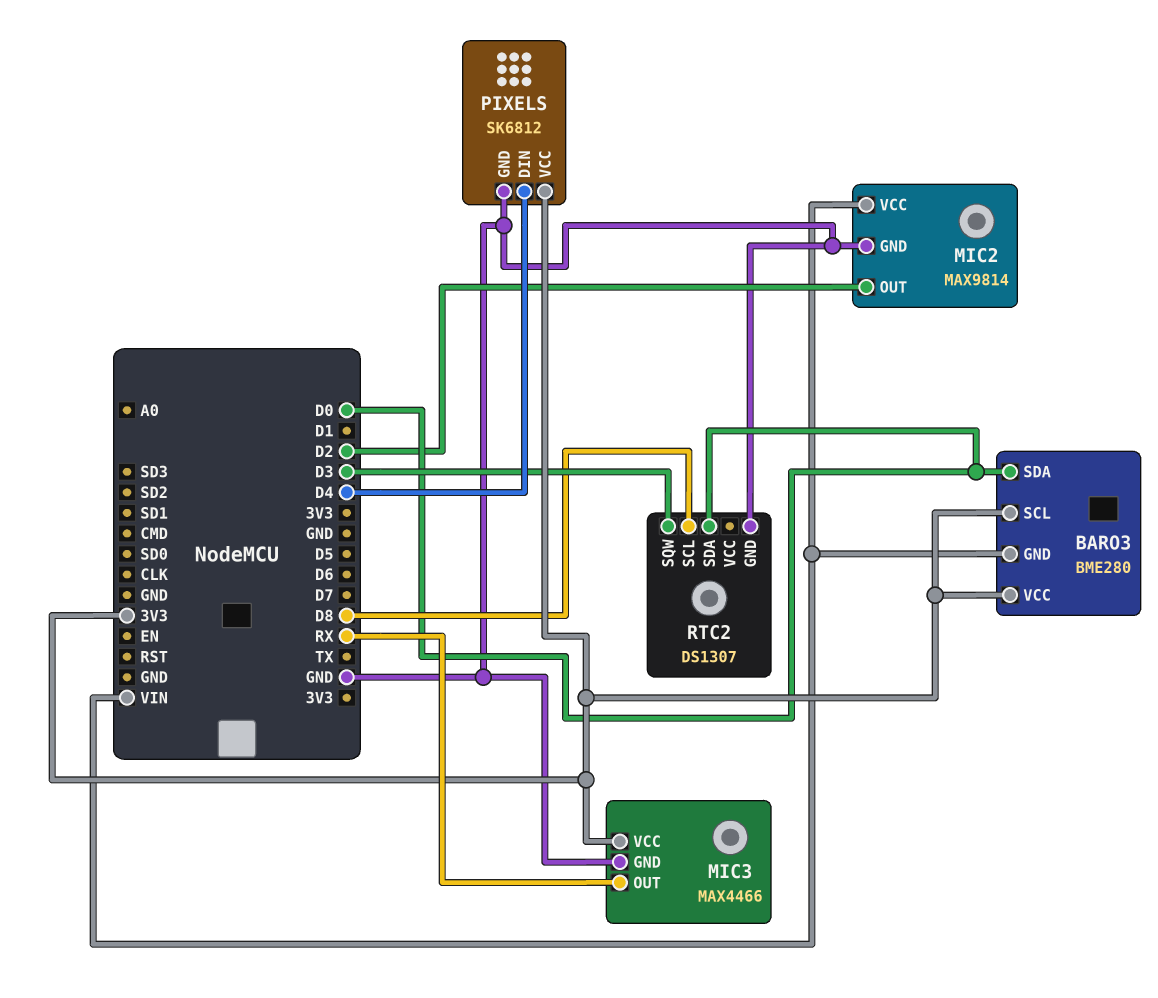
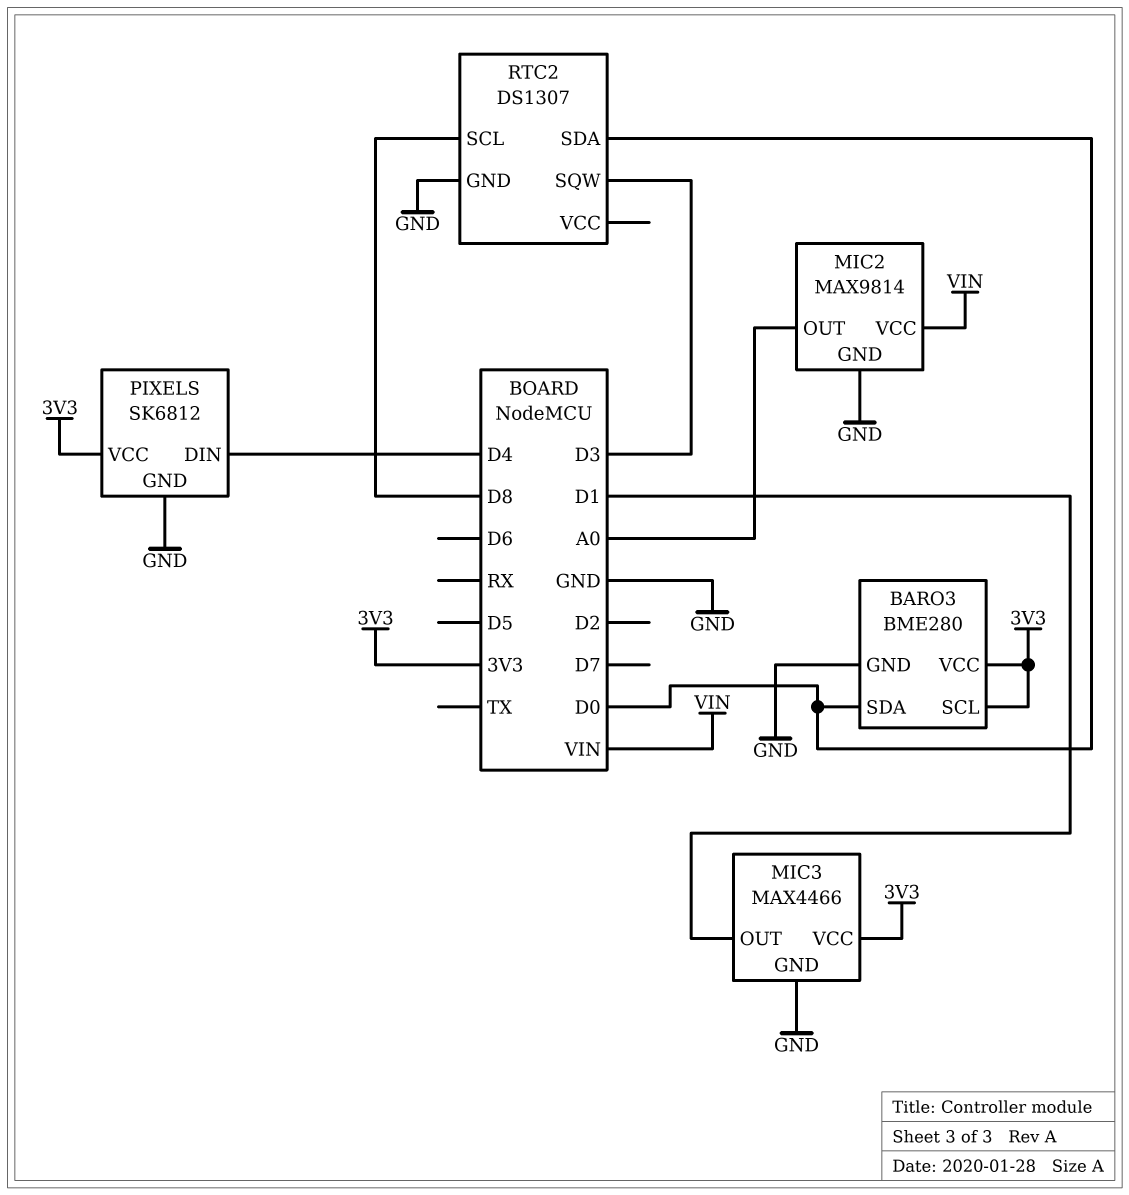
BARO3 pin GND: VIN -> GND
MIC2 pin OUT: D2 -> A0
MIC3 pin OUT: RX -> D1

